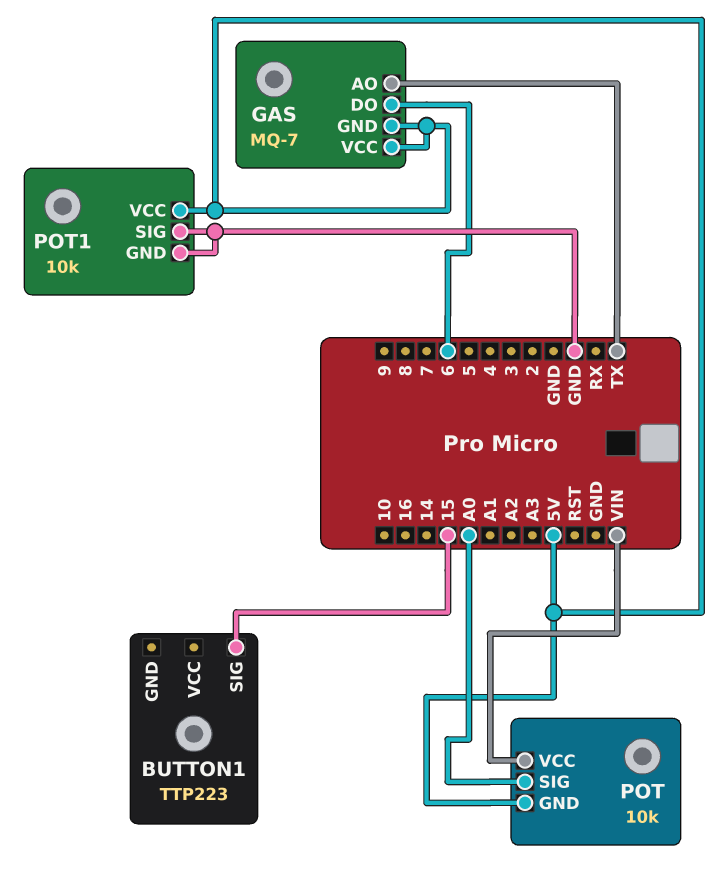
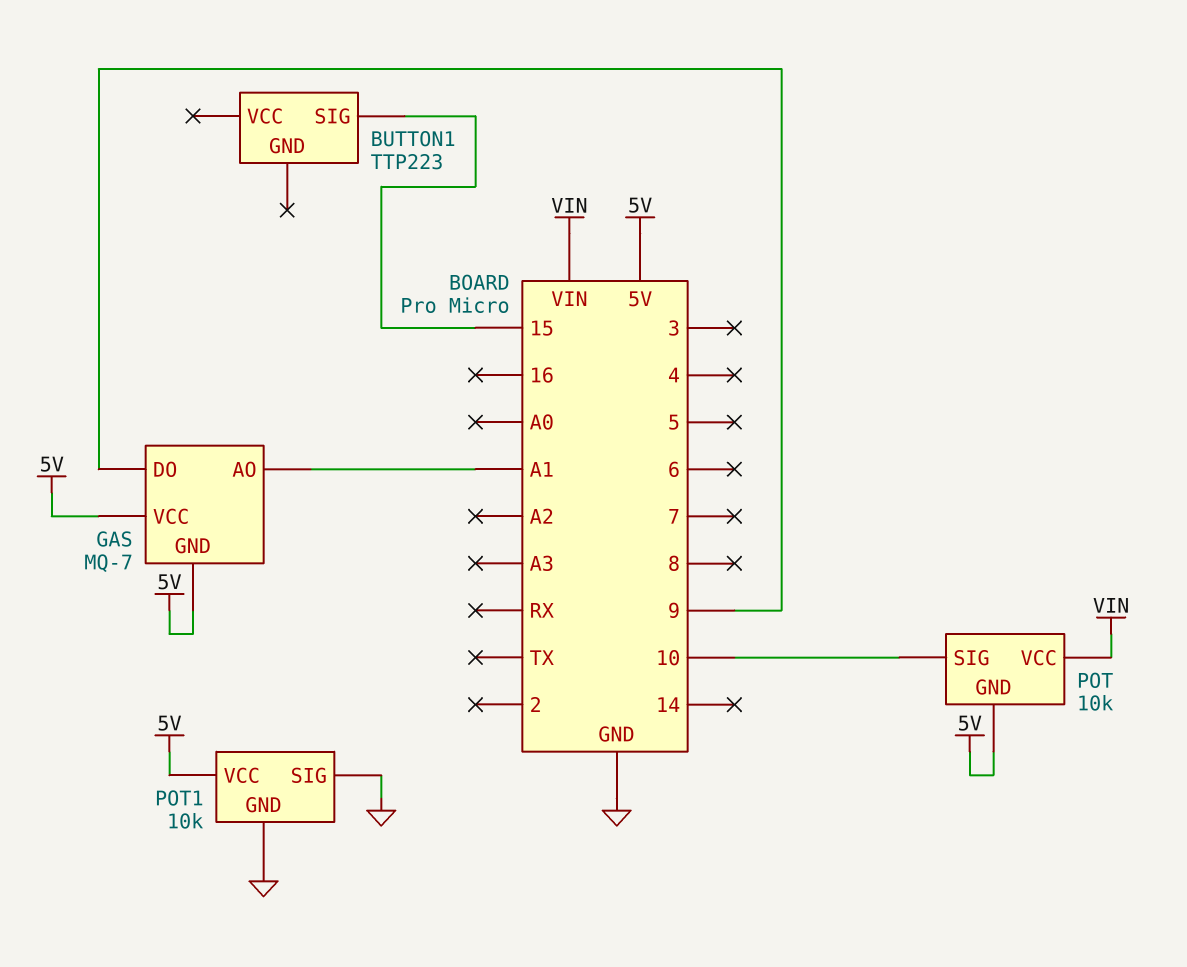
GAS pin AO: TX -> A1
GAS pin DO: 6 -> 9
POT pin SIG: A0 -> 10

